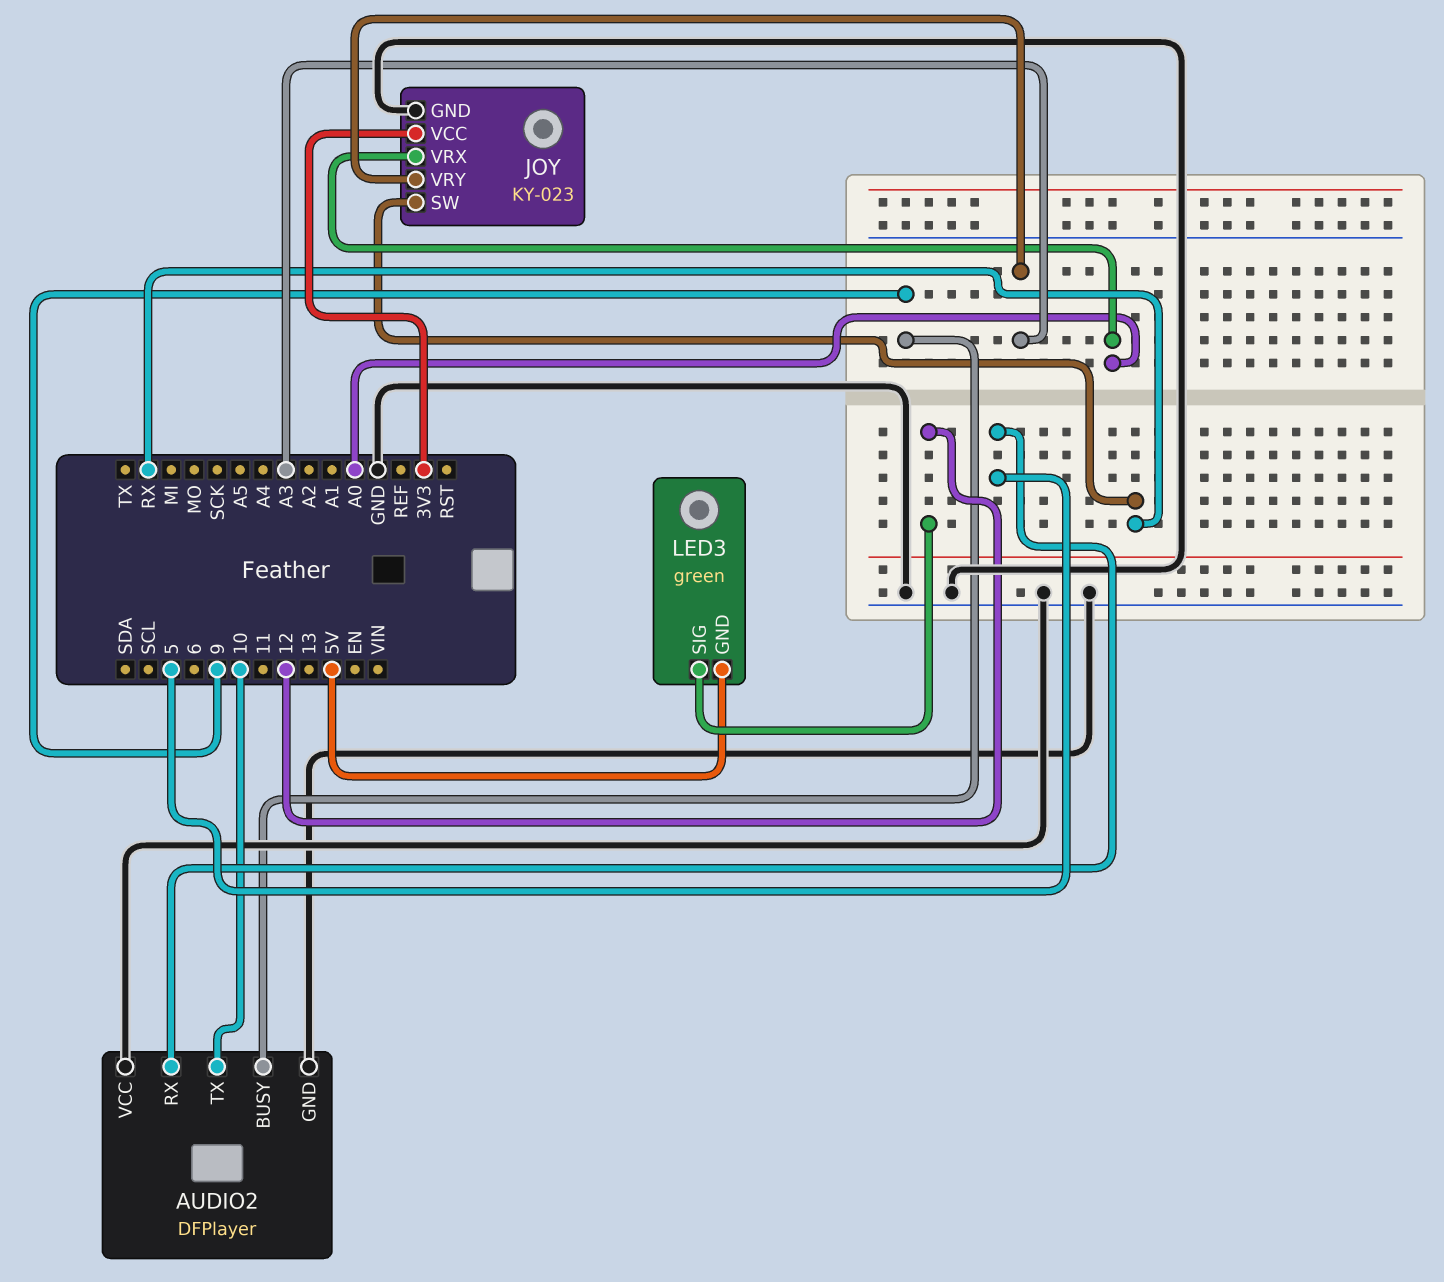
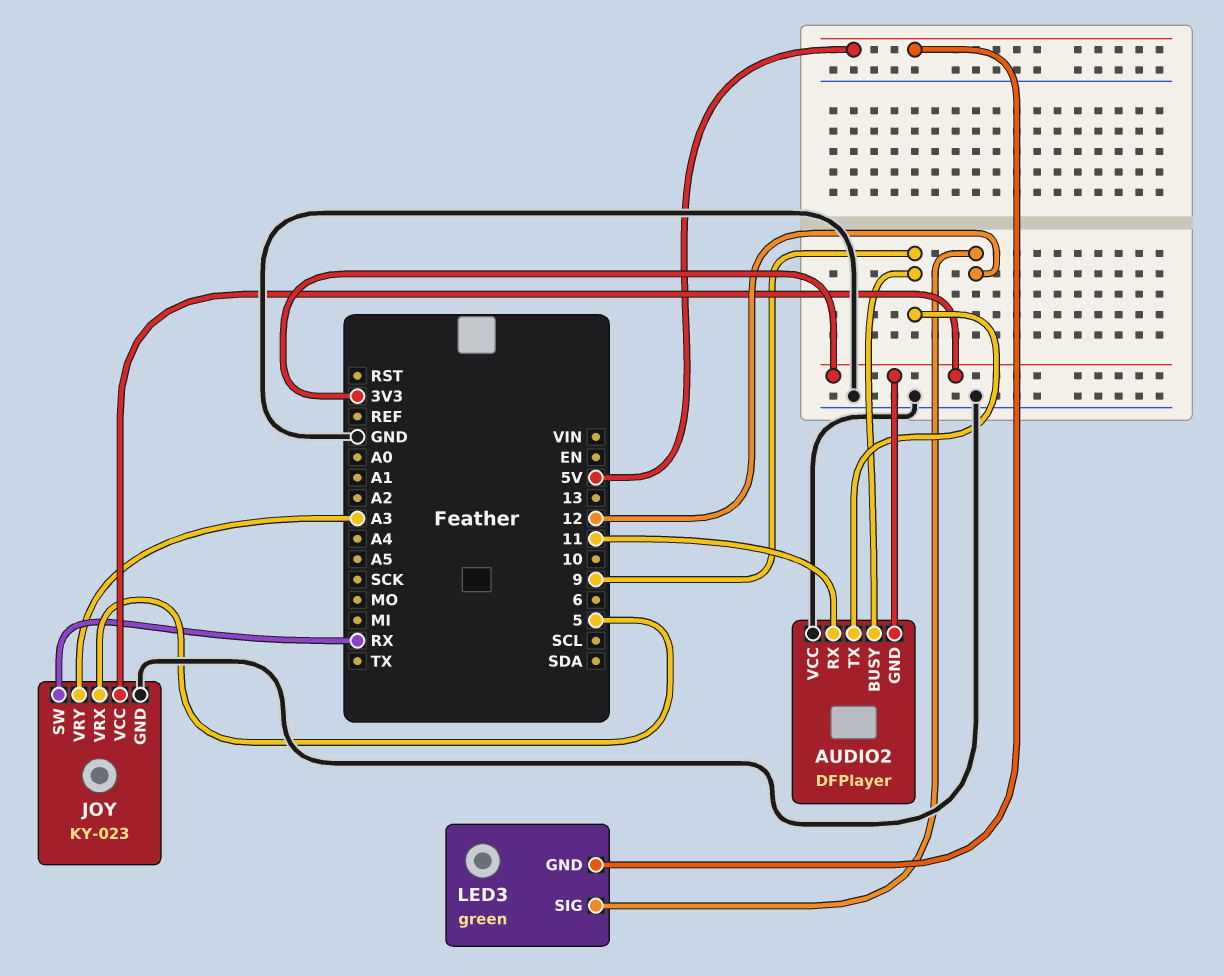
AUDIO2 pin GND: GND -> 3V3
AUDIO2 pin RX: 5 -> 11
AUDIO2 pin TX: 10 -> 9
JOY pin VRX: A0 -> 5

